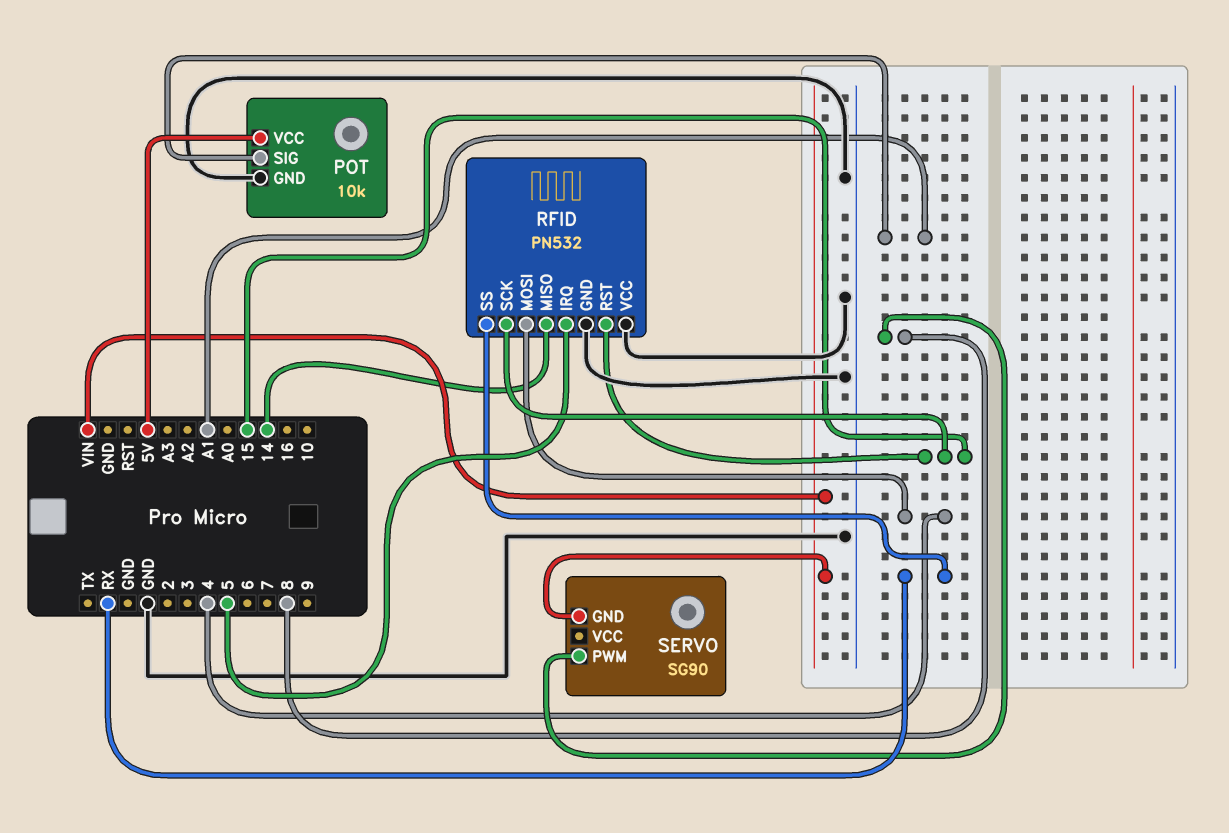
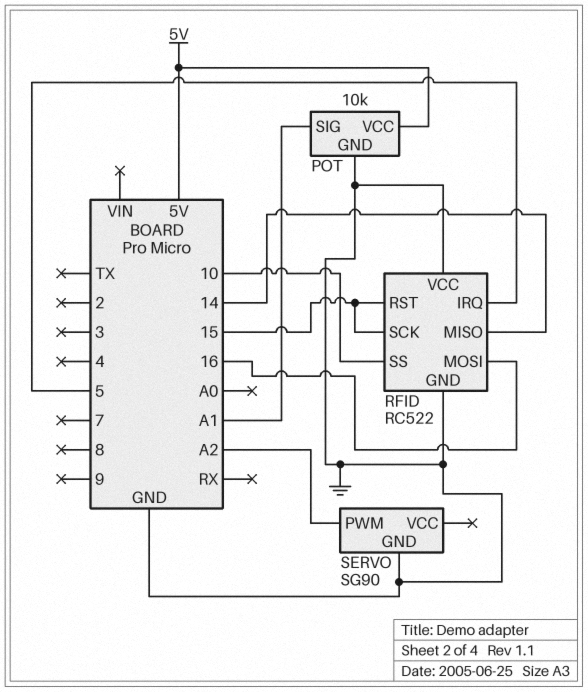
RFID: PN532 -> RC522
RFID pin MOSI: 4 -> 16
RFID pin SS: RX -> 10
SERVO pin GND: VIN -> GND
SERVO pin PWM: 8 -> A2

